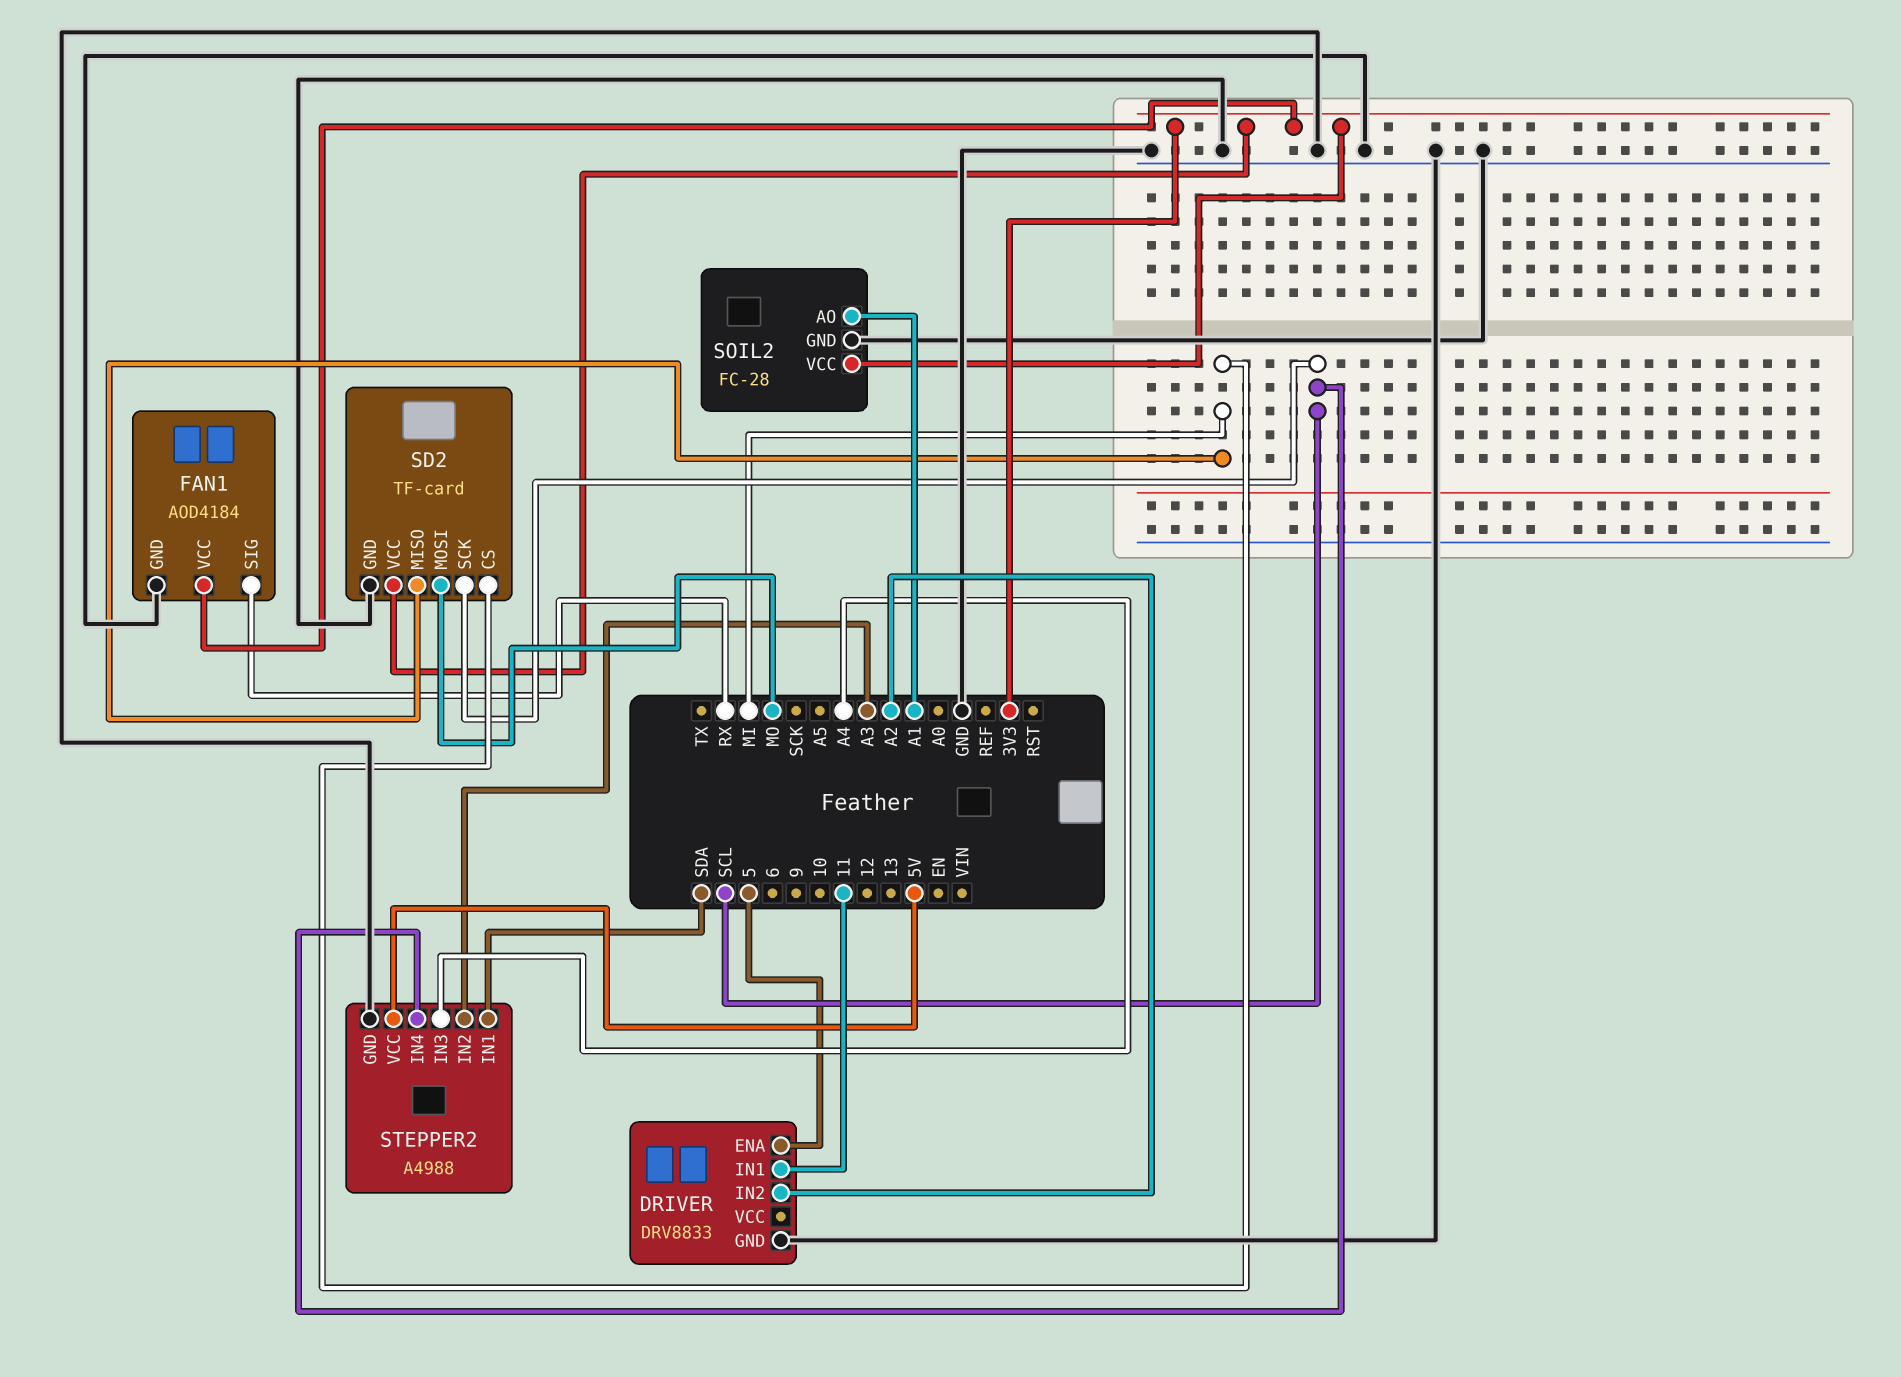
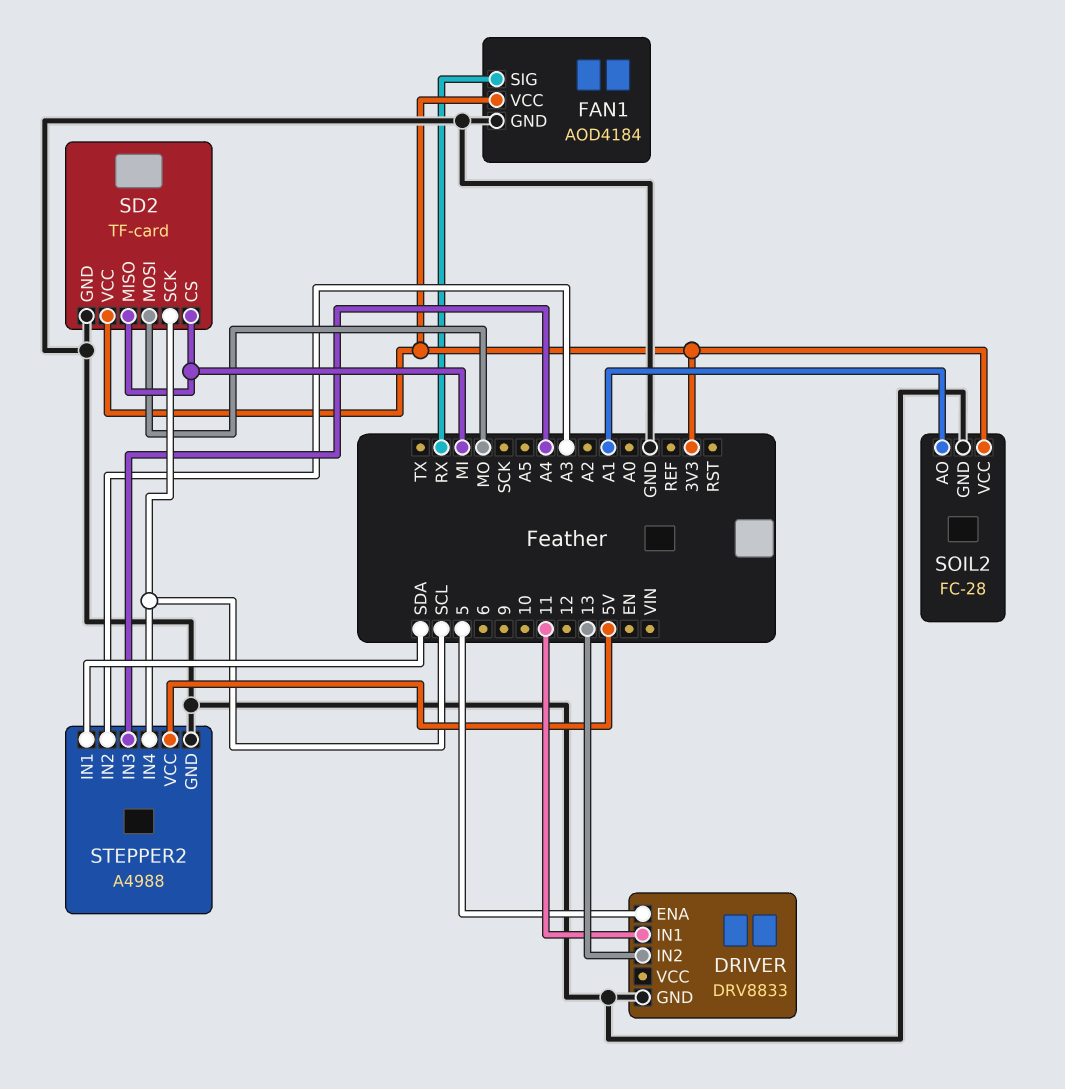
DRIVER pin IN2: A2 -> 13

